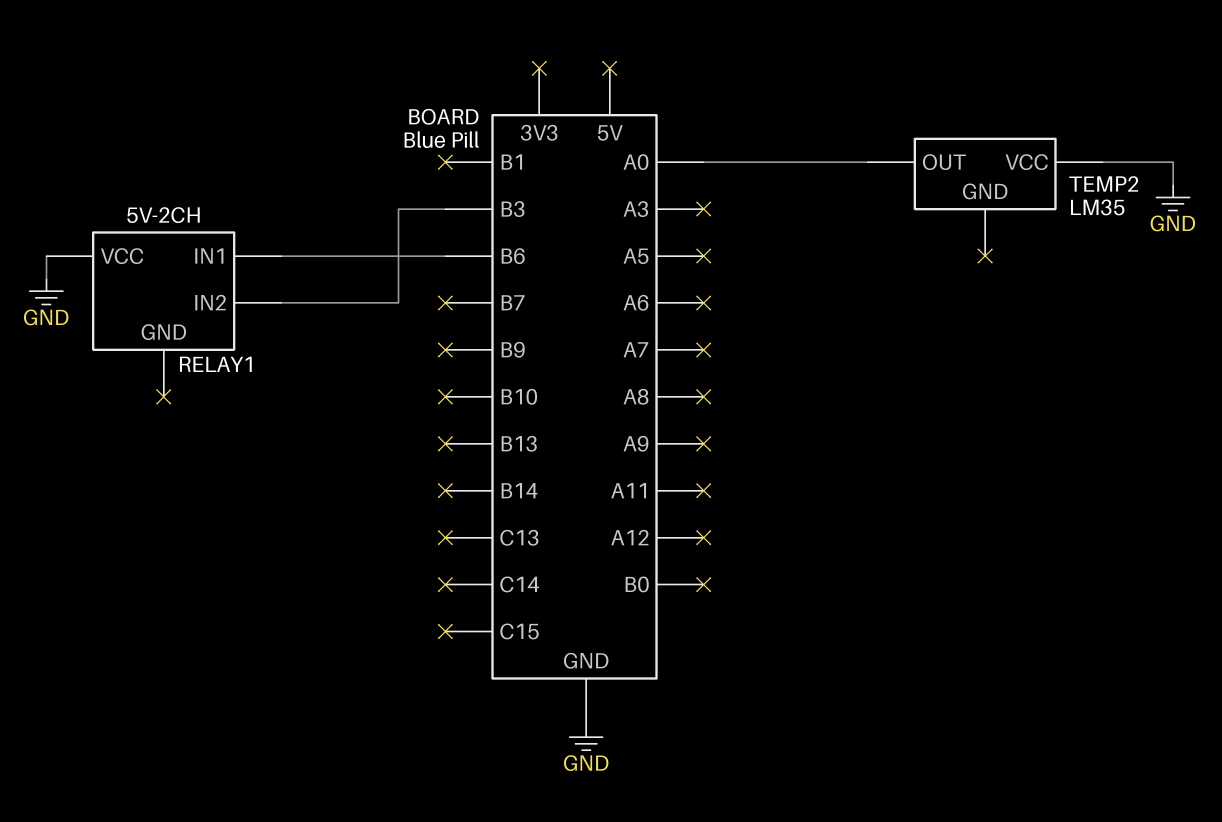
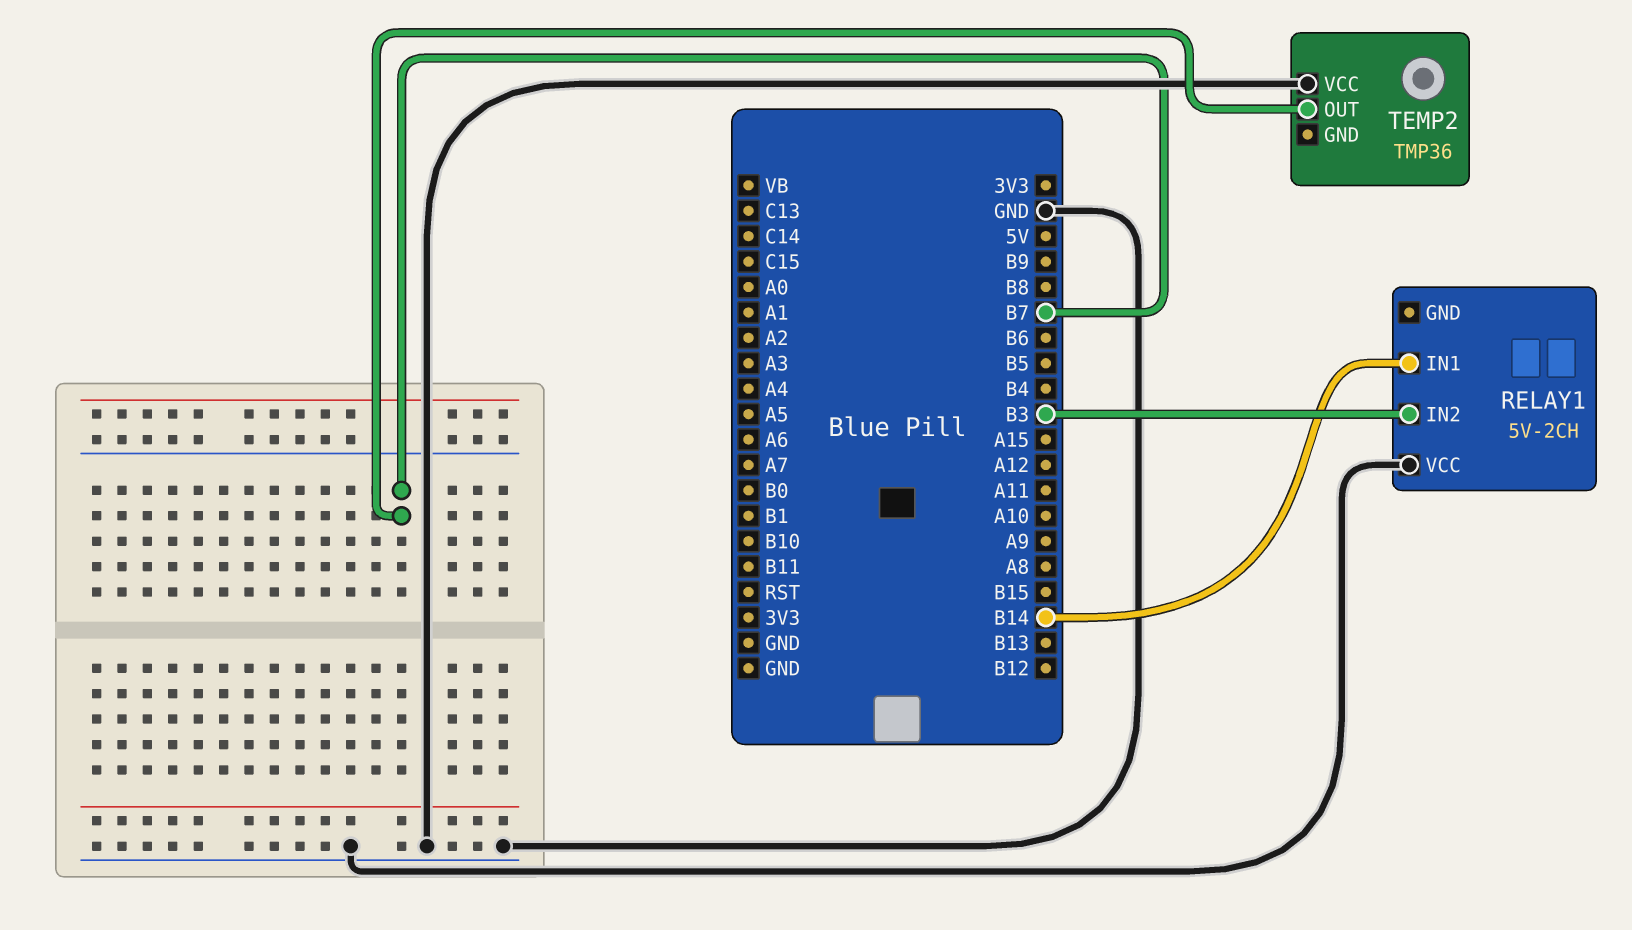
RELAY1 pin IN1: B6 -> B14
TEMP2: LM35 -> TMP36
TEMP2 pin OUT: A0 -> B7

